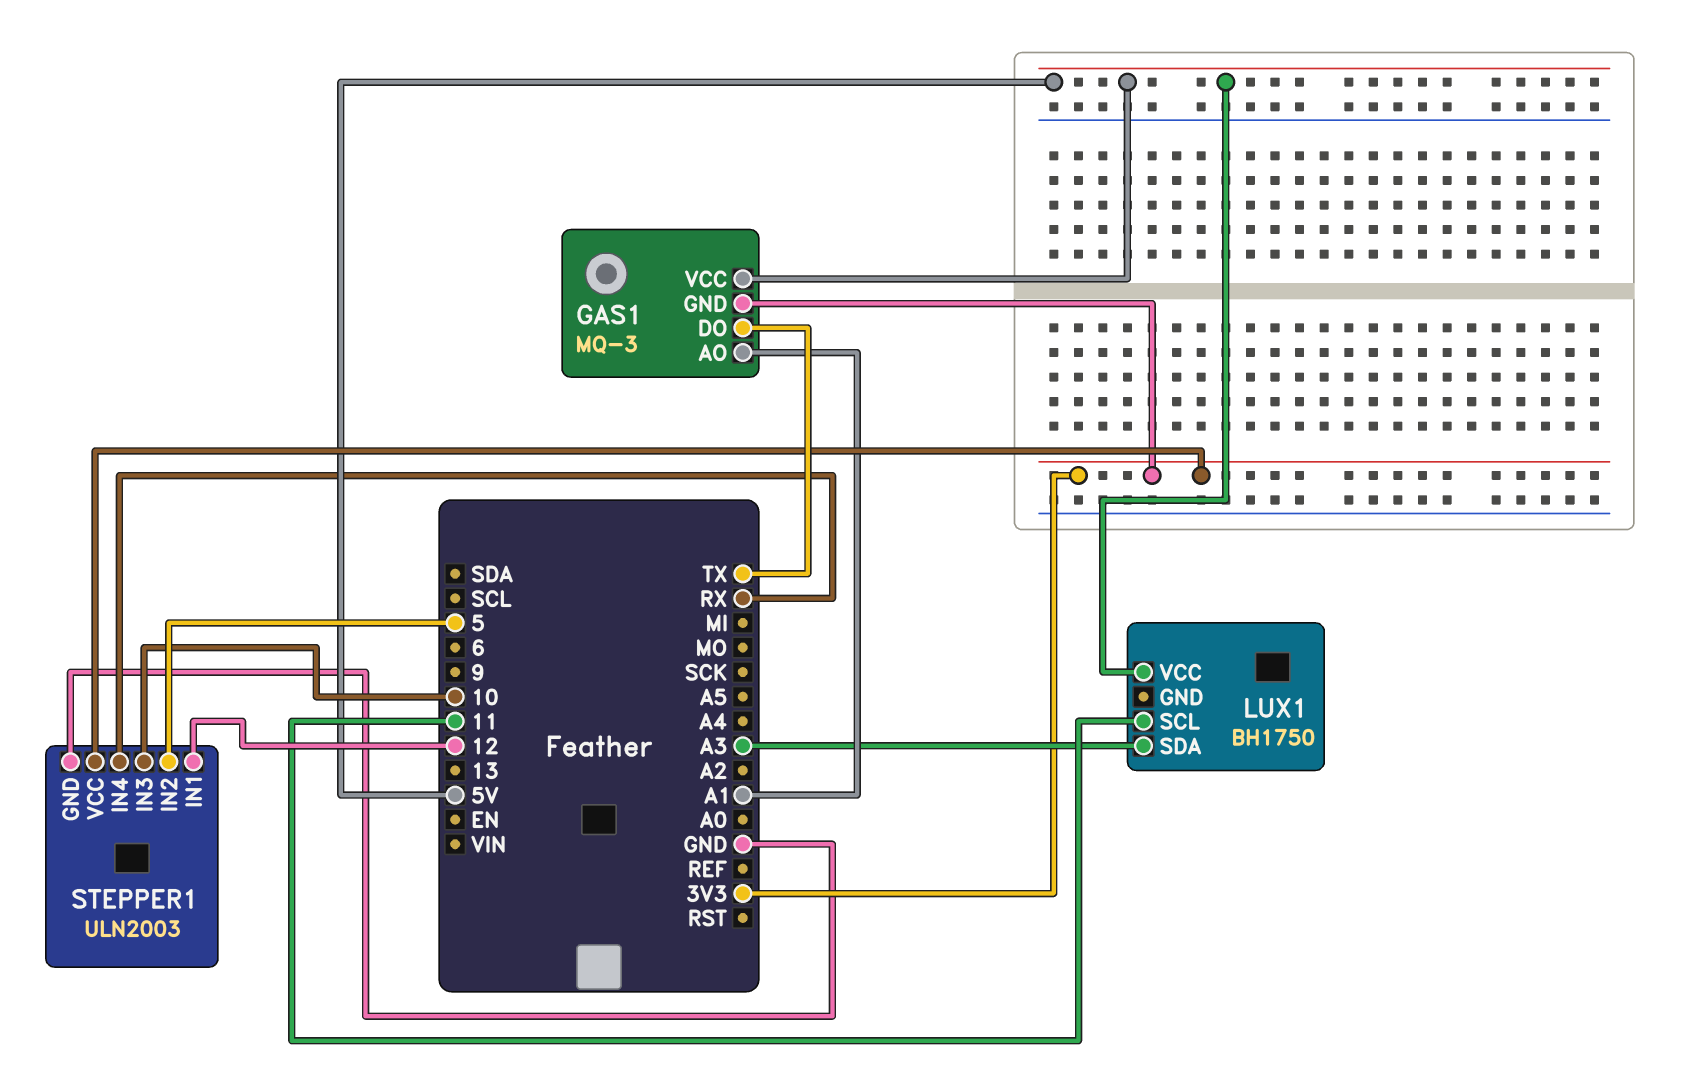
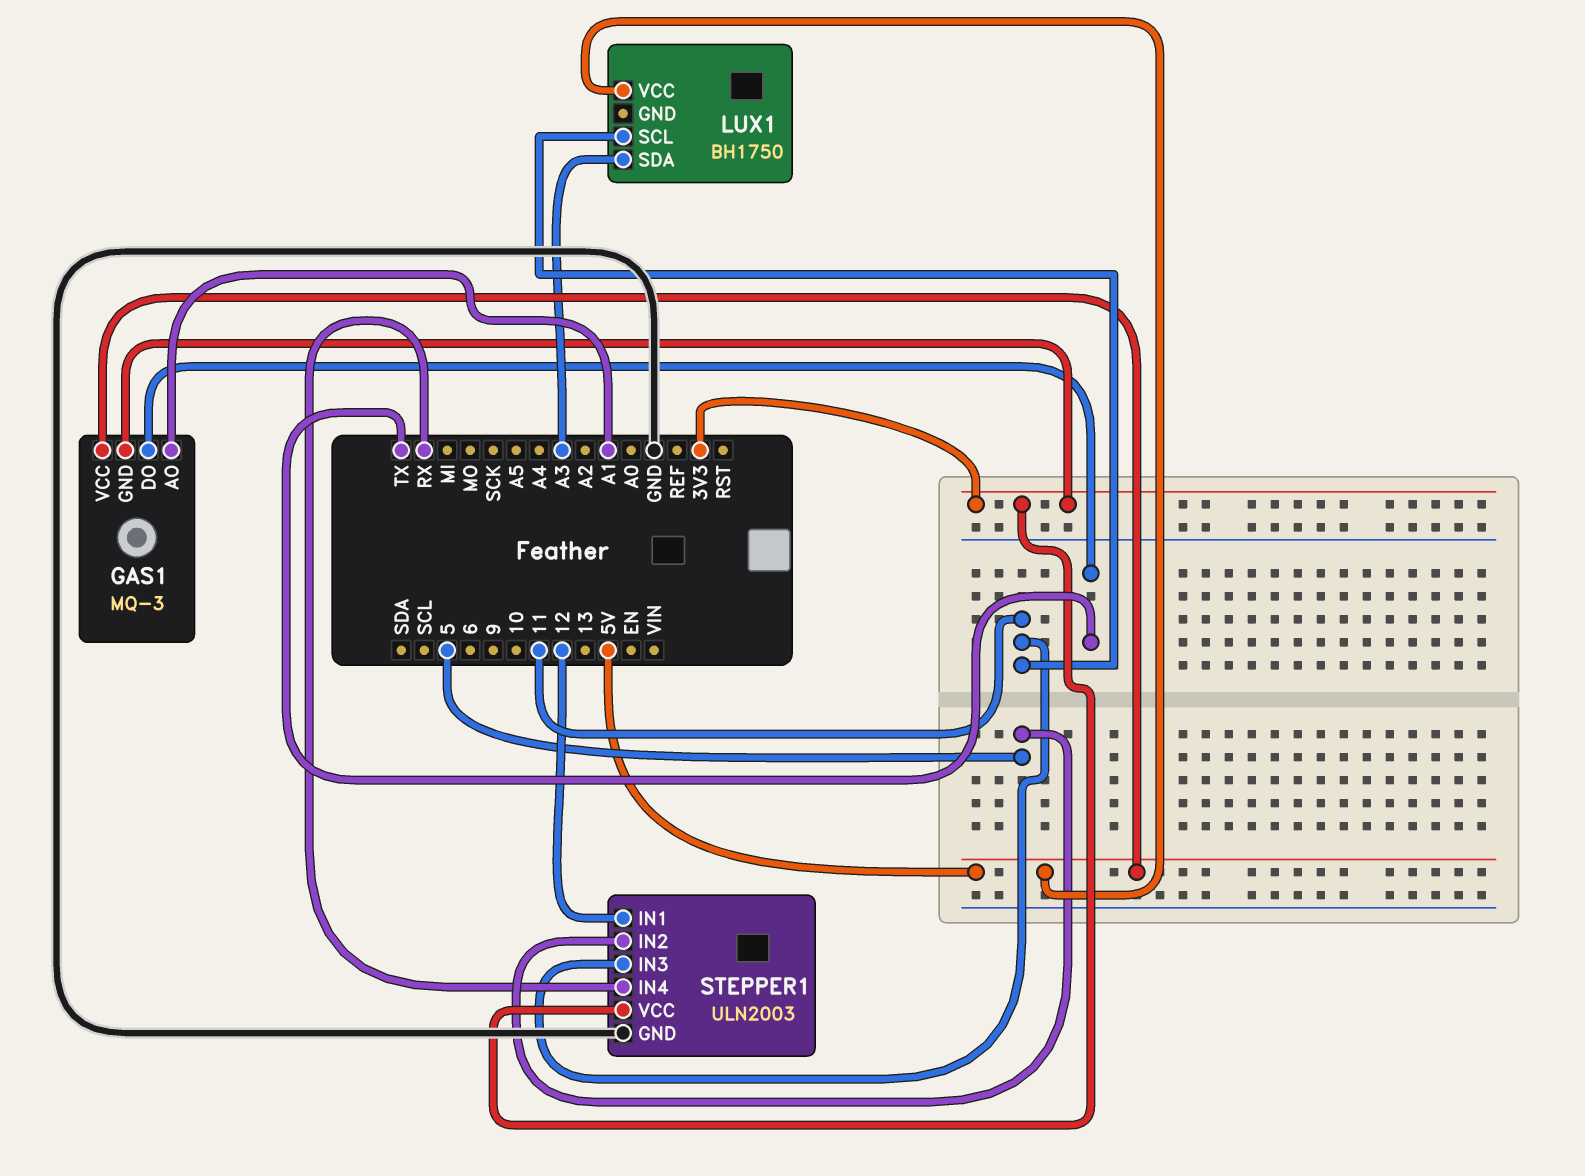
STEPPER1 pin IN3: 10 -> 11

